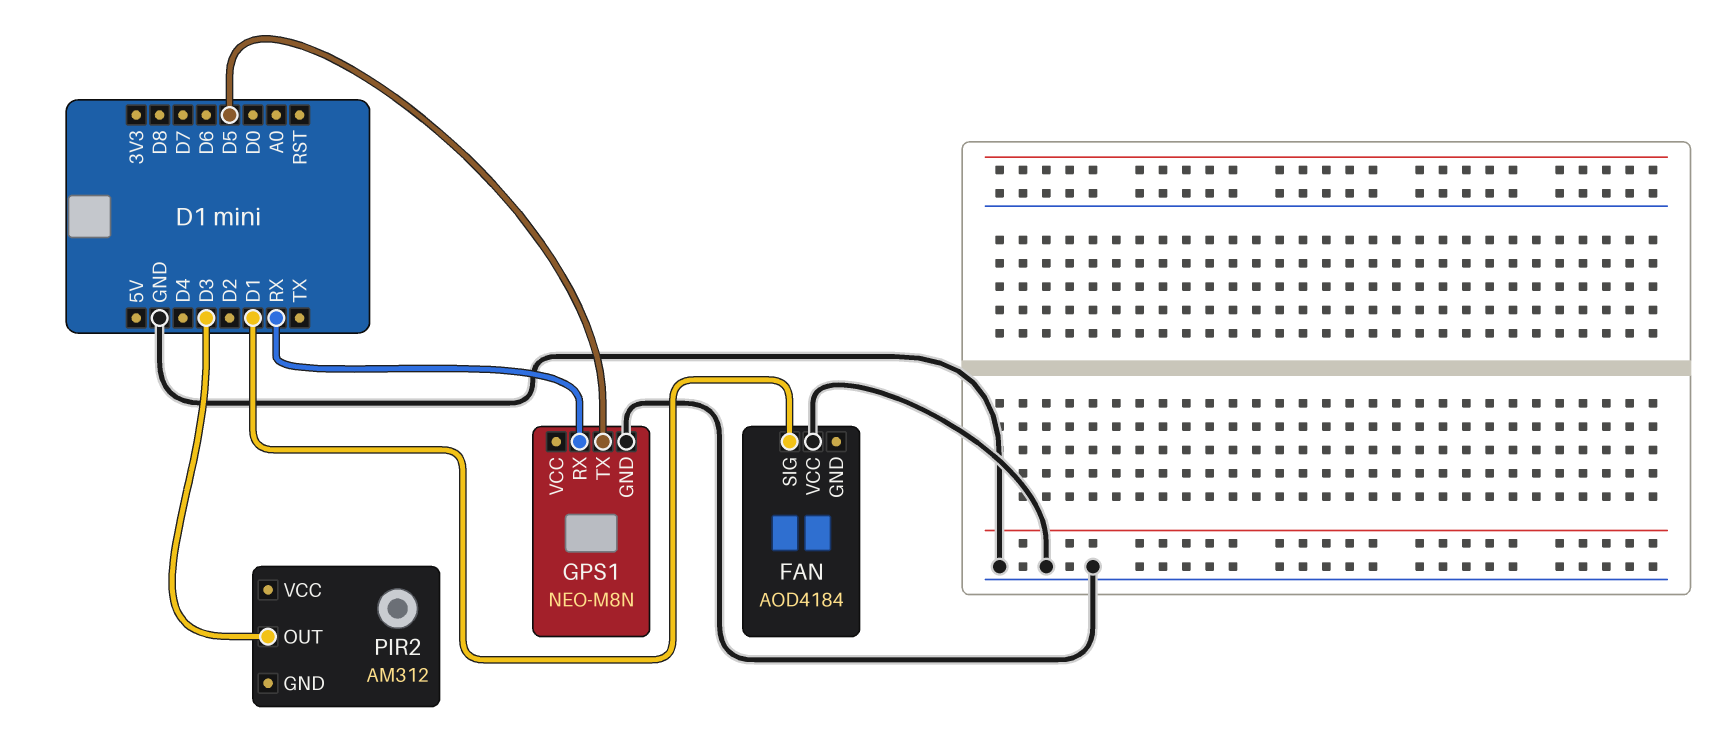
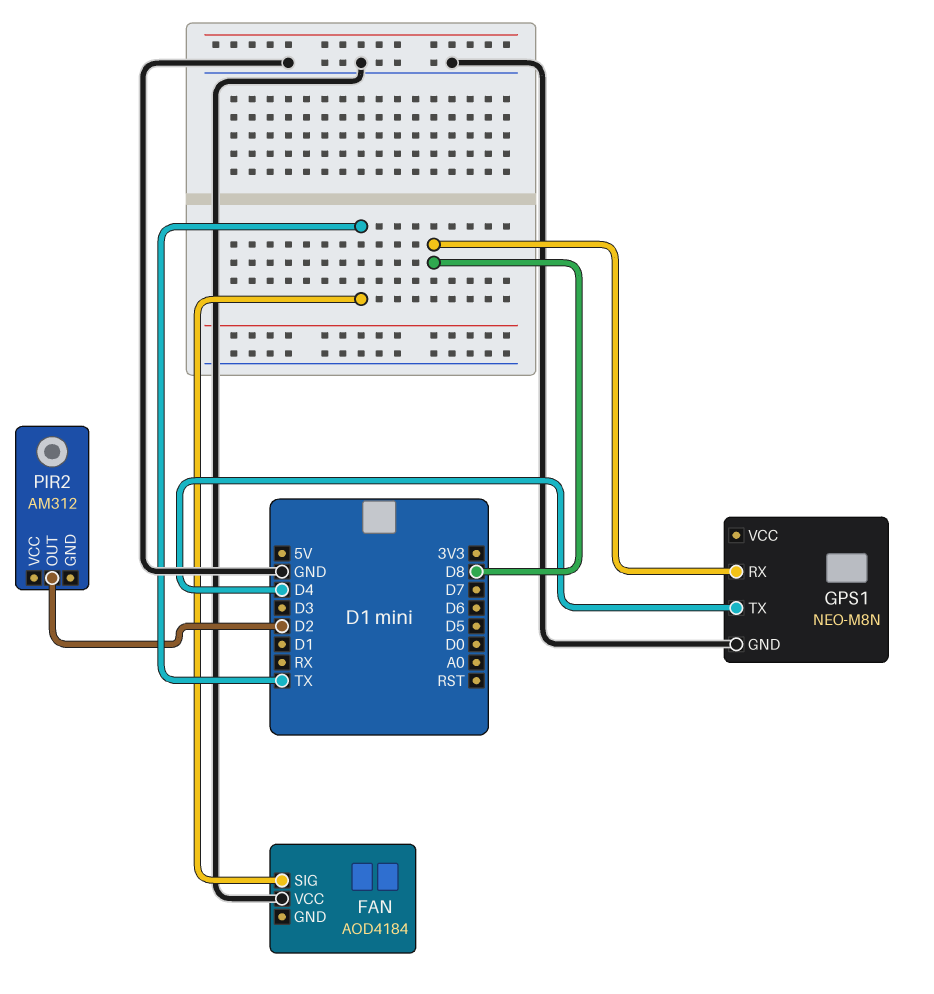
FAN pin SIG: D1 -> TX
GPS1 pin RX: RX -> D8
GPS1 pin TX: D5 -> D4
PIR2 pin OUT: D3 -> D2

